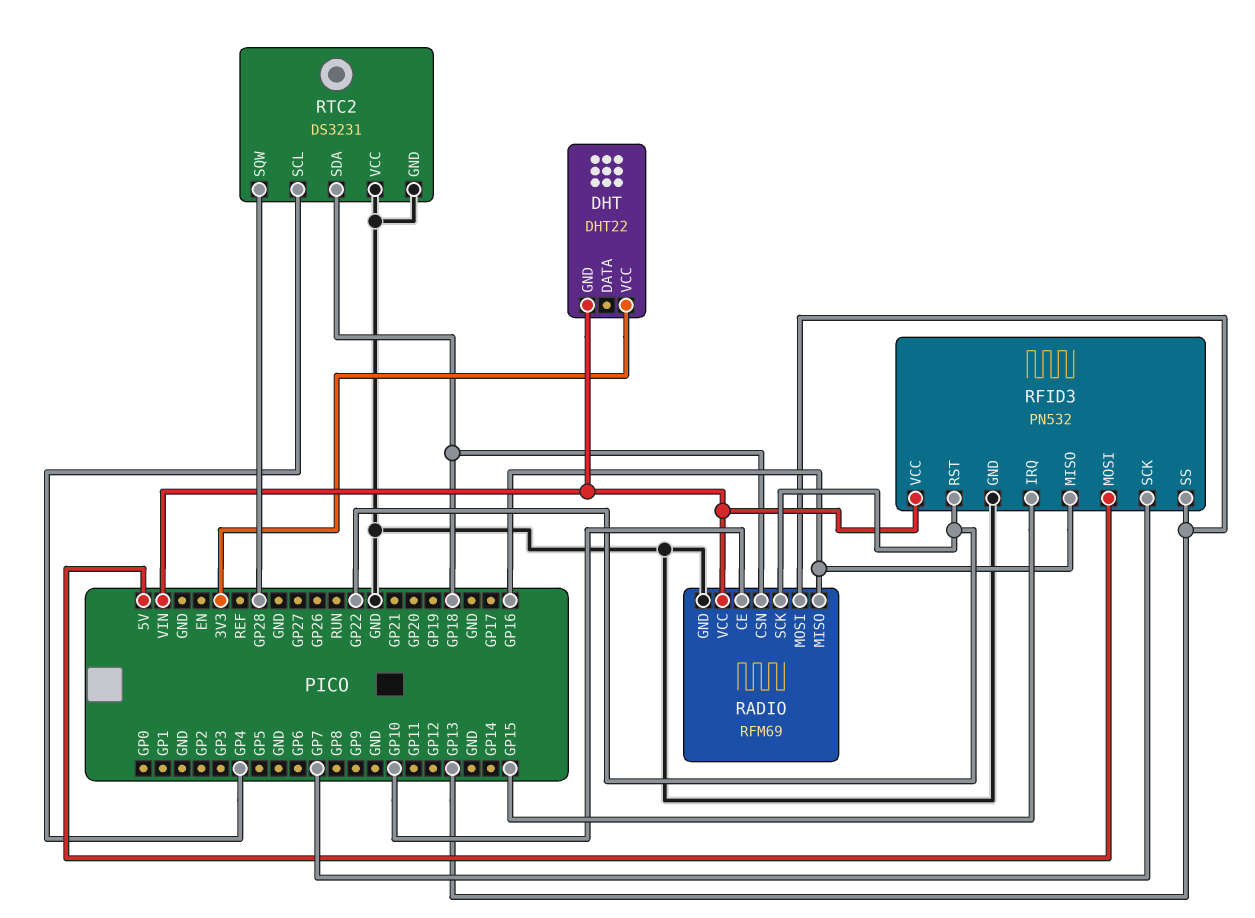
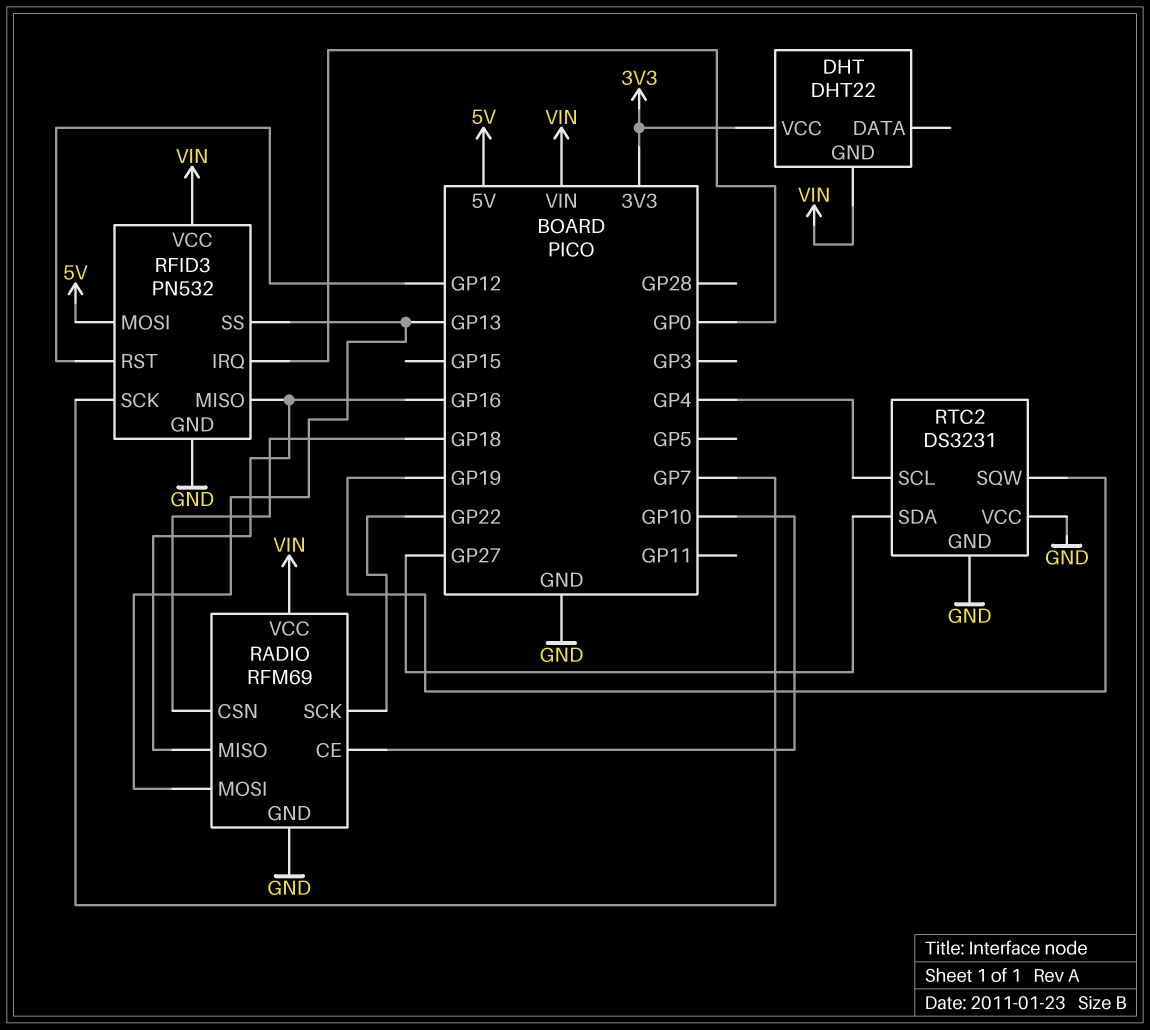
RFID3 pin IRQ: GP15 -> GP0
RFID3 pin RST: GP22 -> GP12
RTC2 pin SDA: GP18 -> GP27
RTC2 pin SQW: GP28 -> GP19

